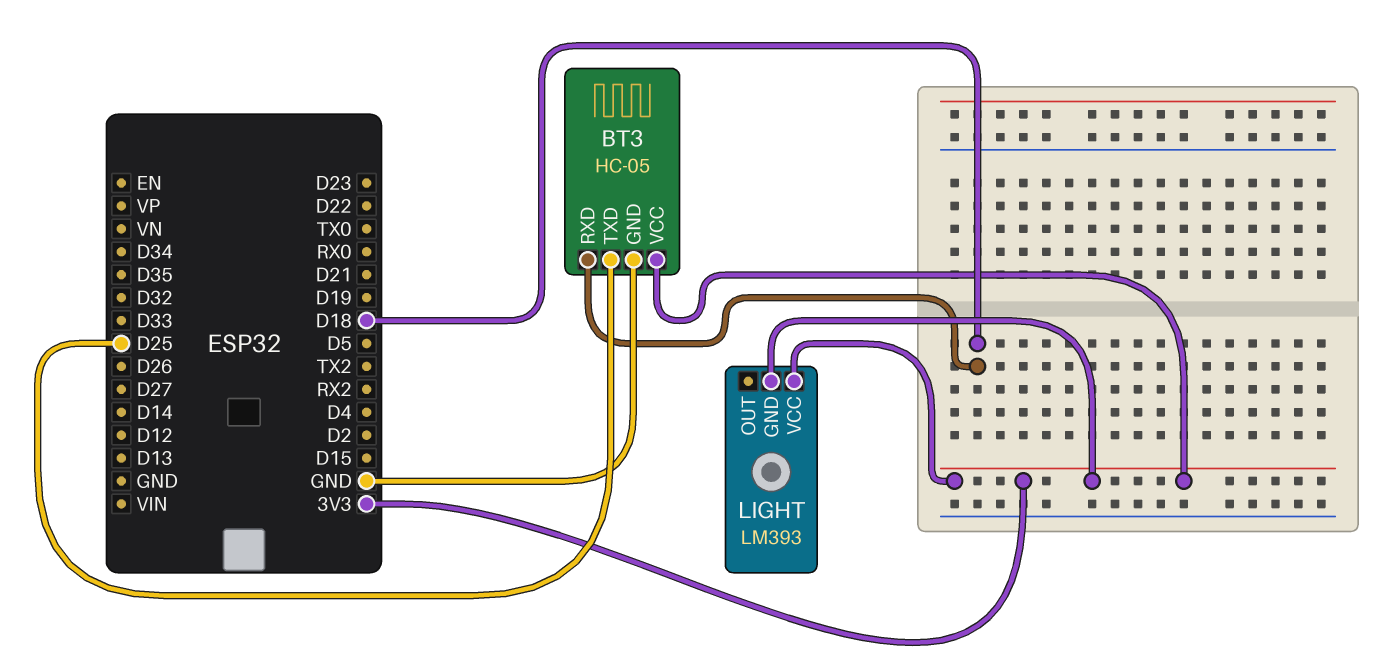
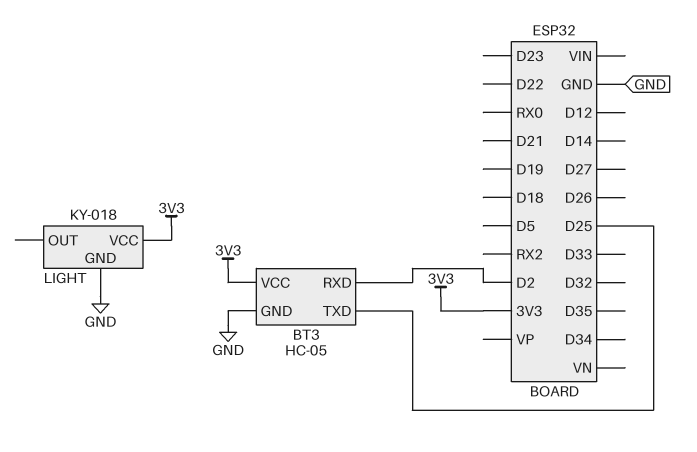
BT3 pin RXD: D18 -> D2
LIGHT: LM393 -> KY-018
LIGHT pin GND: 3V3 -> GND

